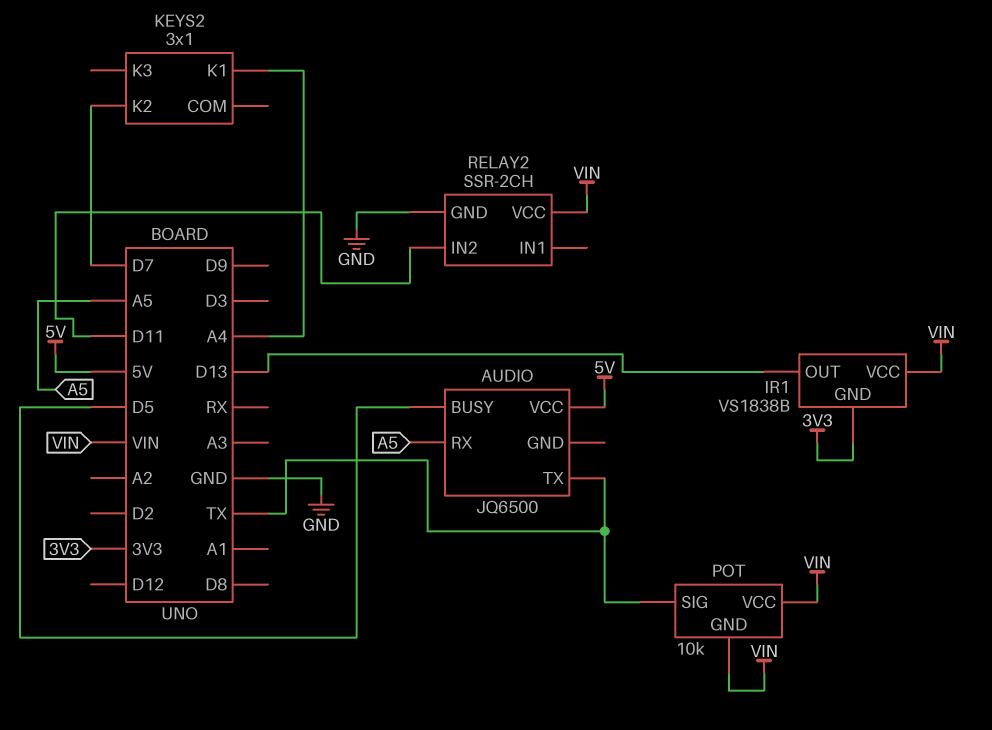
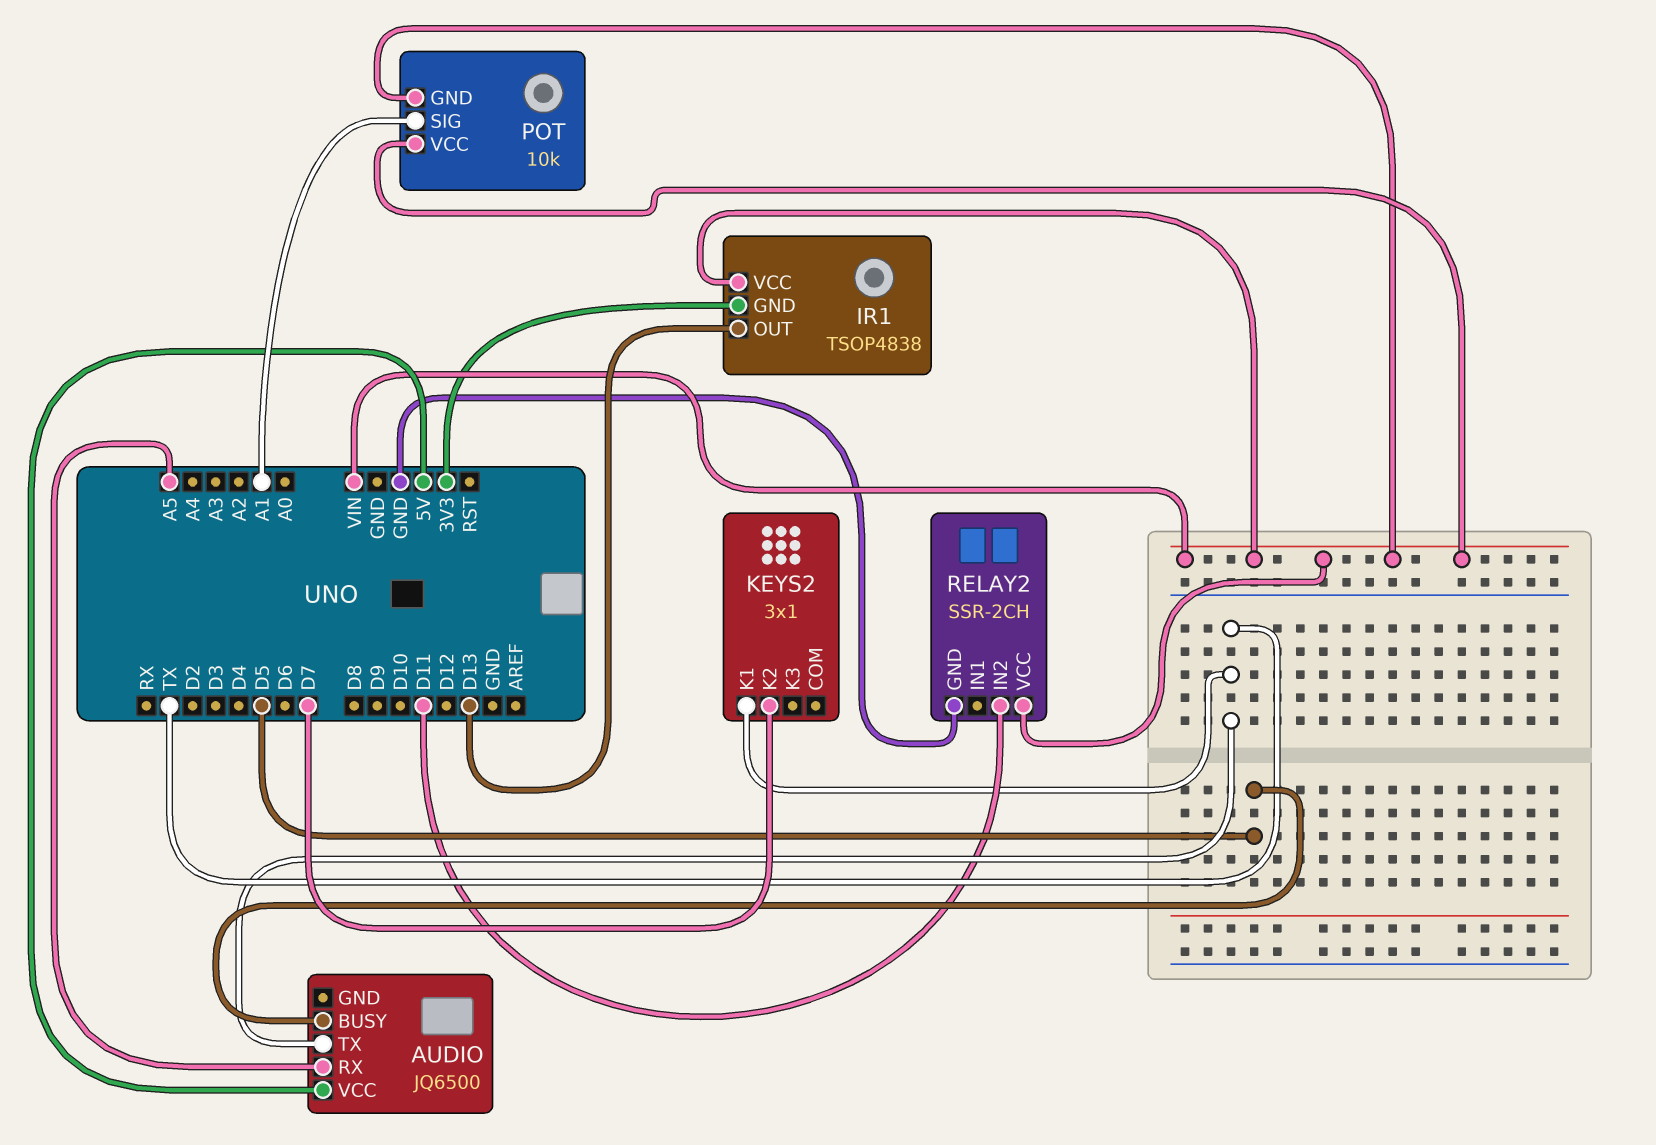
IR1: VS1838B -> TSOP4838
KEYS2 pin K1: A4 -> TX
POT pin SIG: TX -> A1

